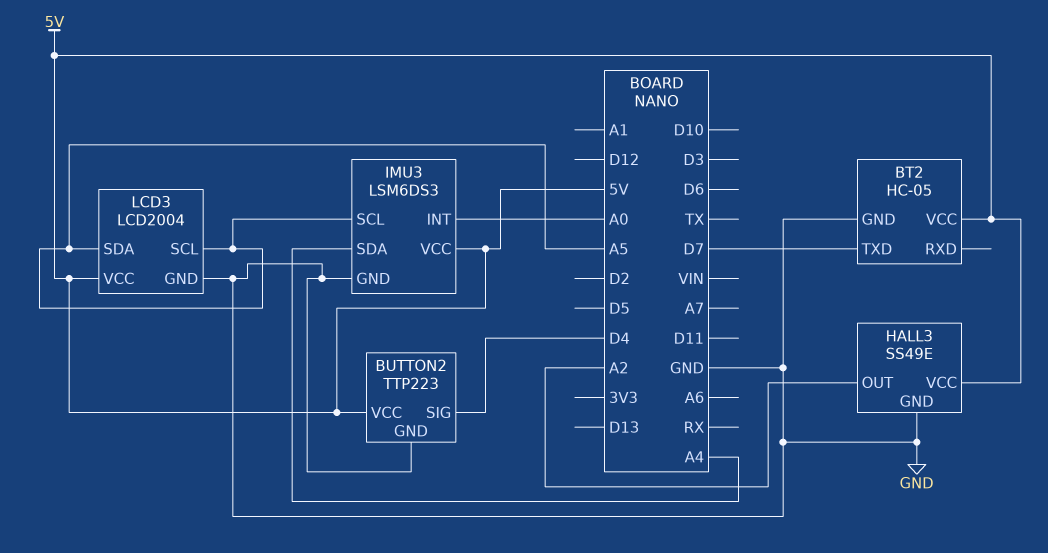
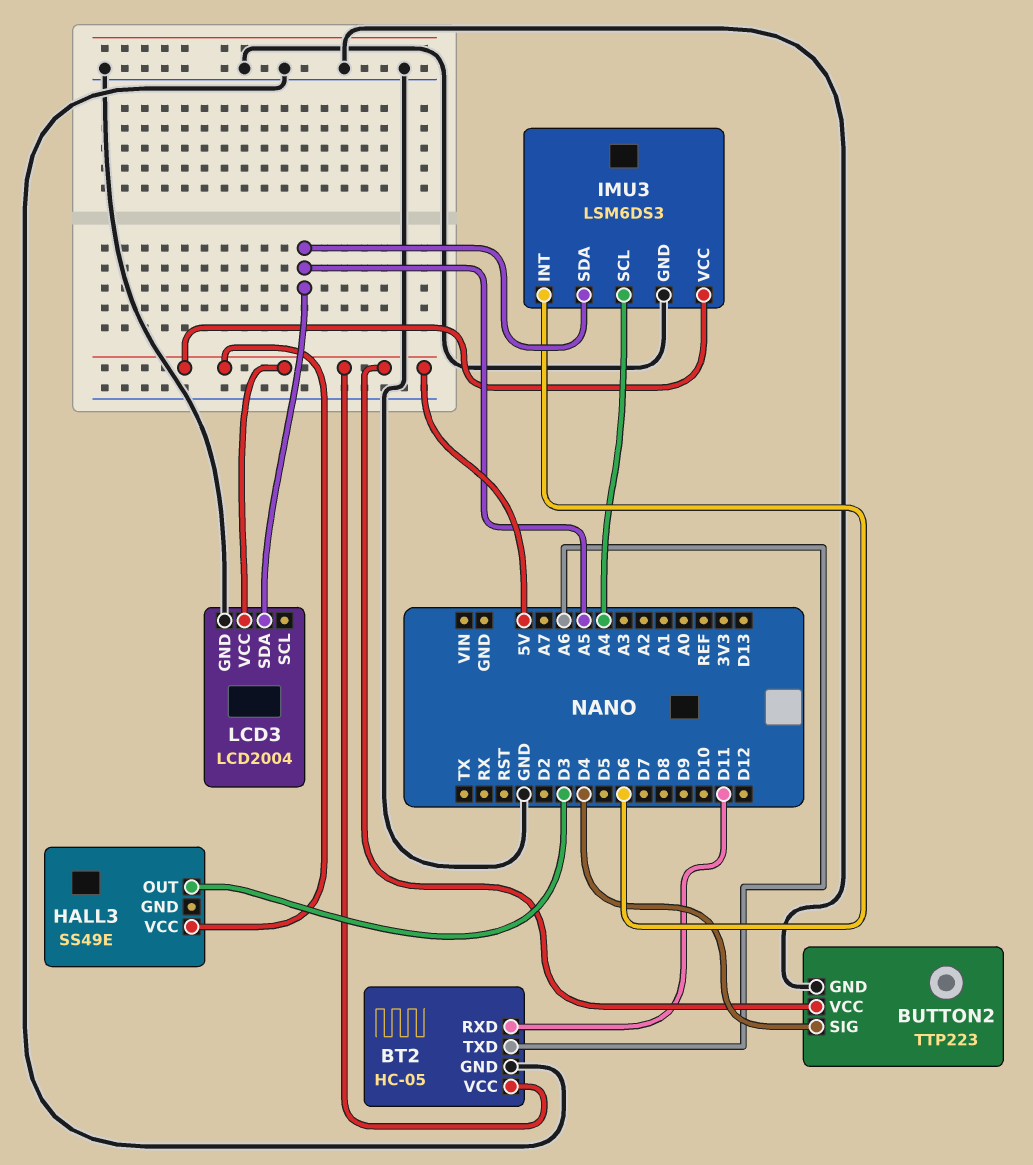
BT2 pin RXD: none -> D11
BT2 pin TXD: D7 -> A6
HALL3 pin GND: GND -> none
HALL3 pin OUT: A2 -> D3
IMU3 pin INT: A0 -> D6
IMU3 pin SCL: A5 -> A4
IMU3 pin SDA: A4 -> A5
LCD3 pin SCL: A5 -> none

